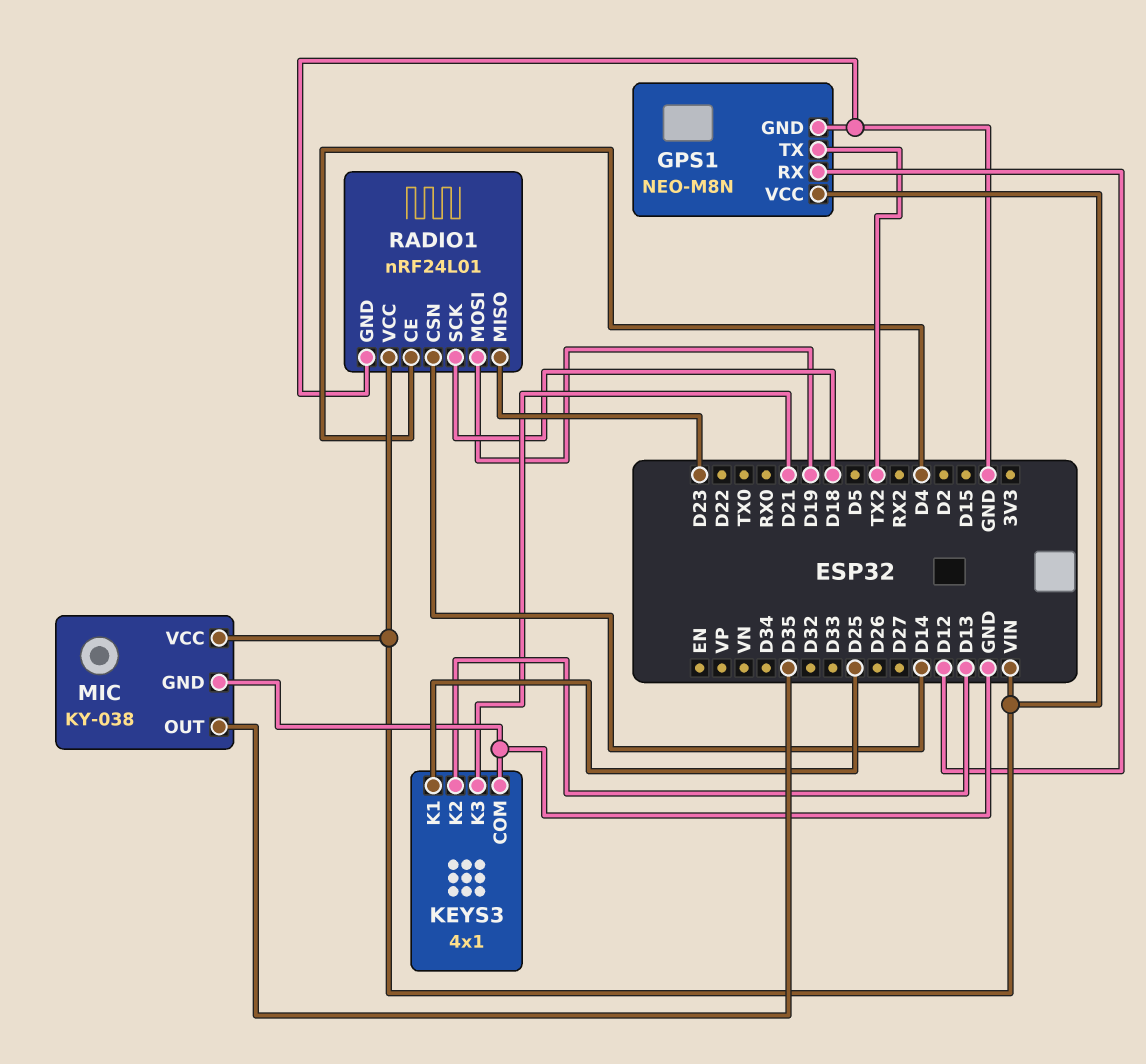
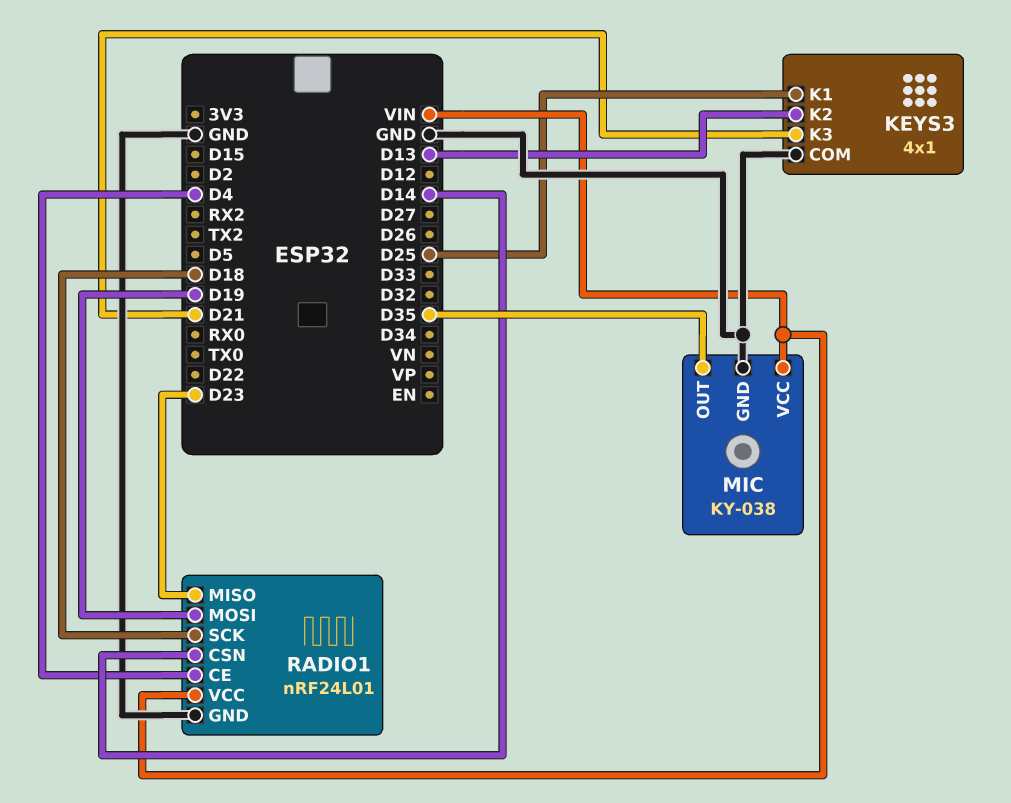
GPS1: NEO-M8N -> none
GPS1 pin GND: GND -> none
GPS1 pin RX: D12 -> none
GPS1 pin TX: TX2 -> none
GPS1 pin VCC: VIN -> none

